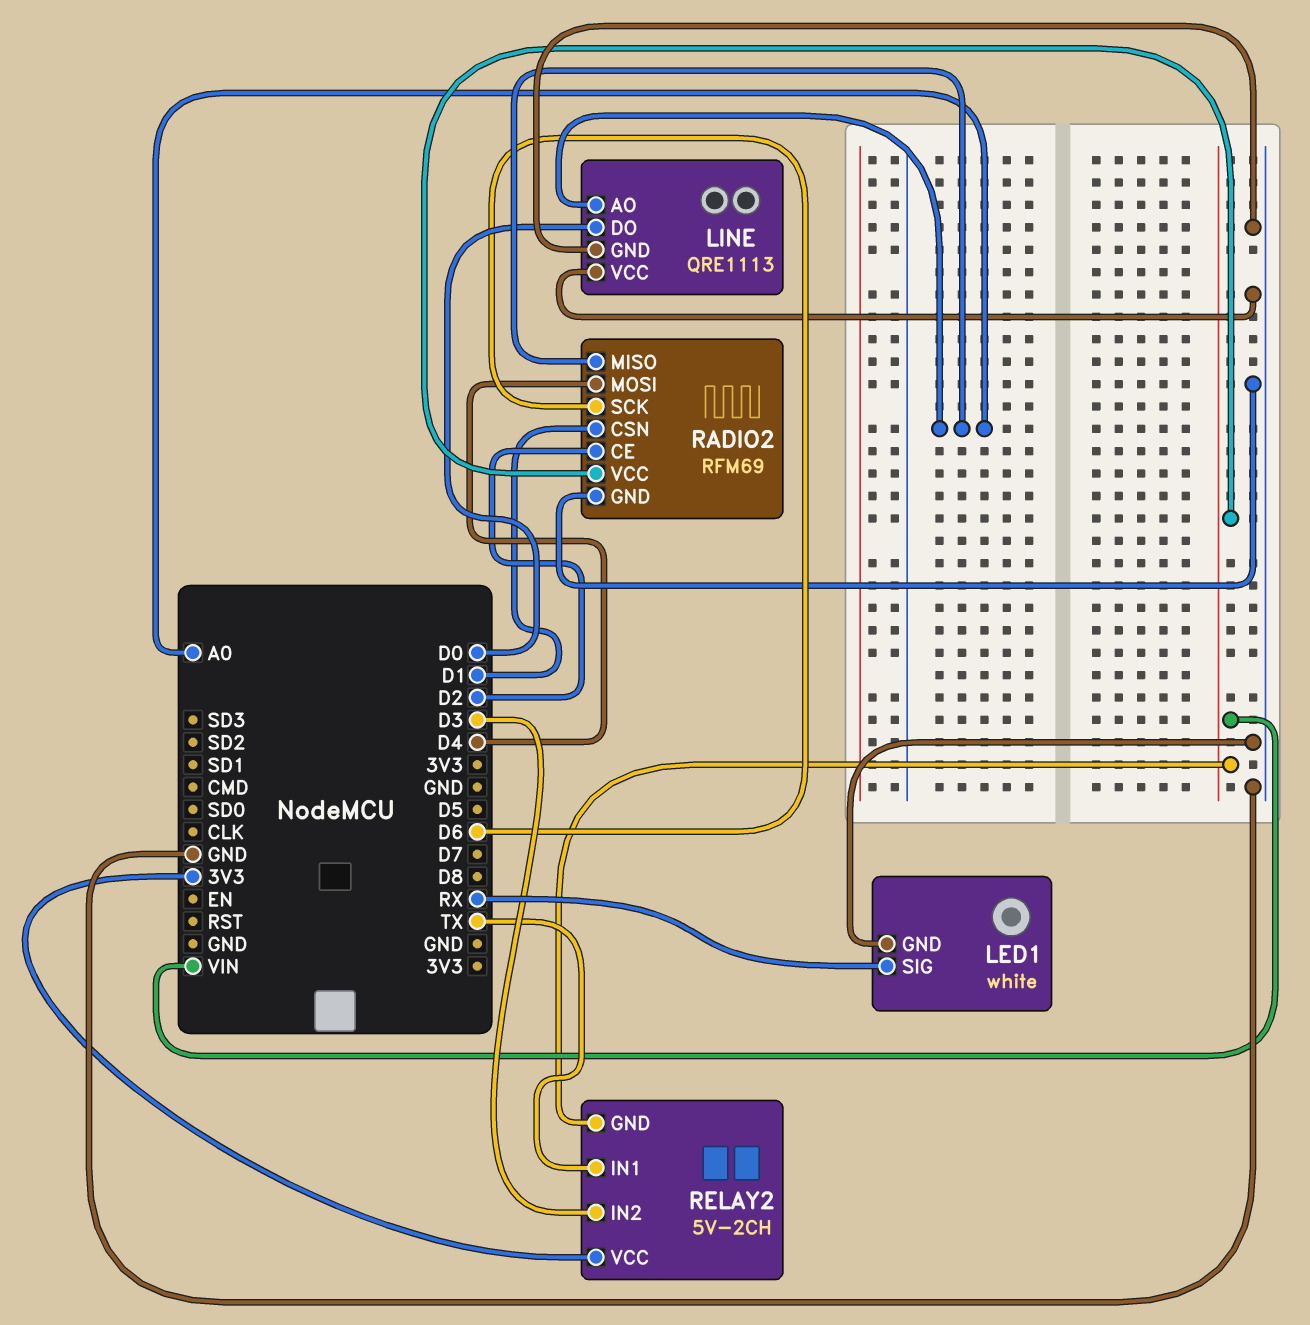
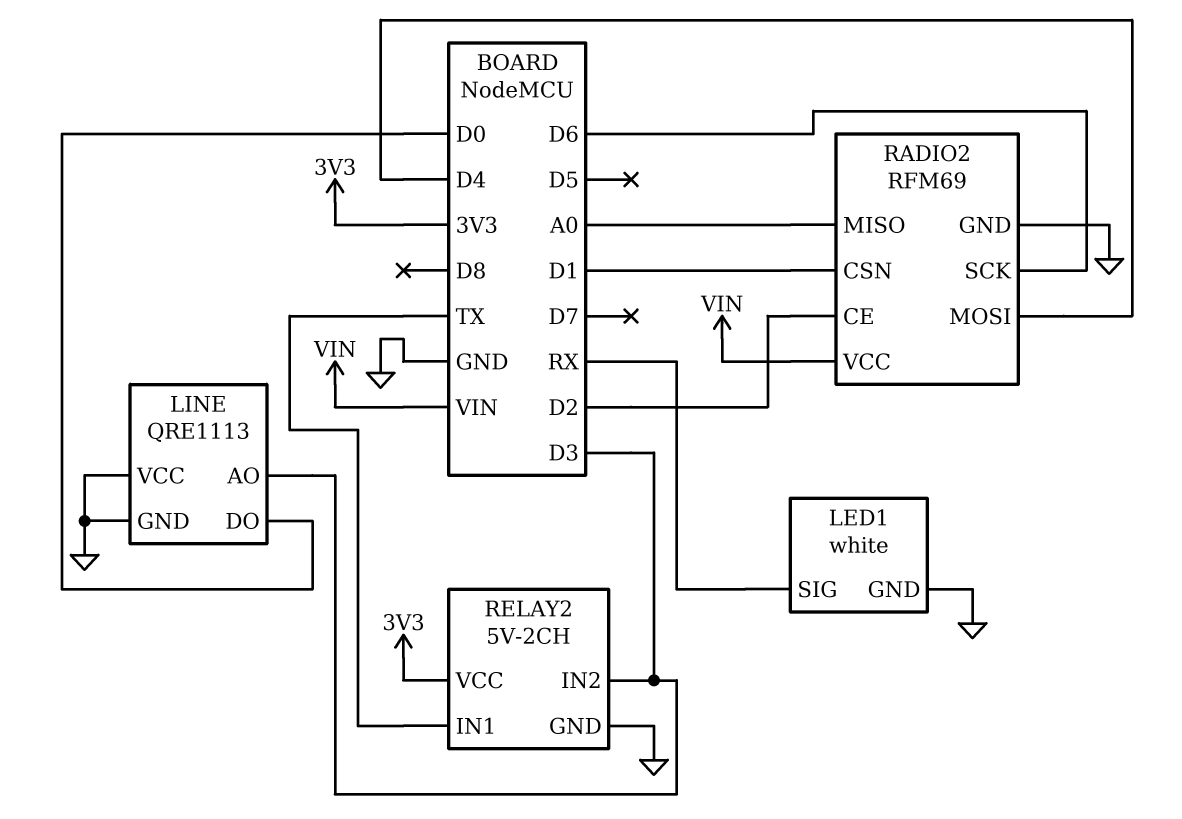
LINE pin AO: A0 -> D3
RELAY2 pin GND: VIN -> GND

